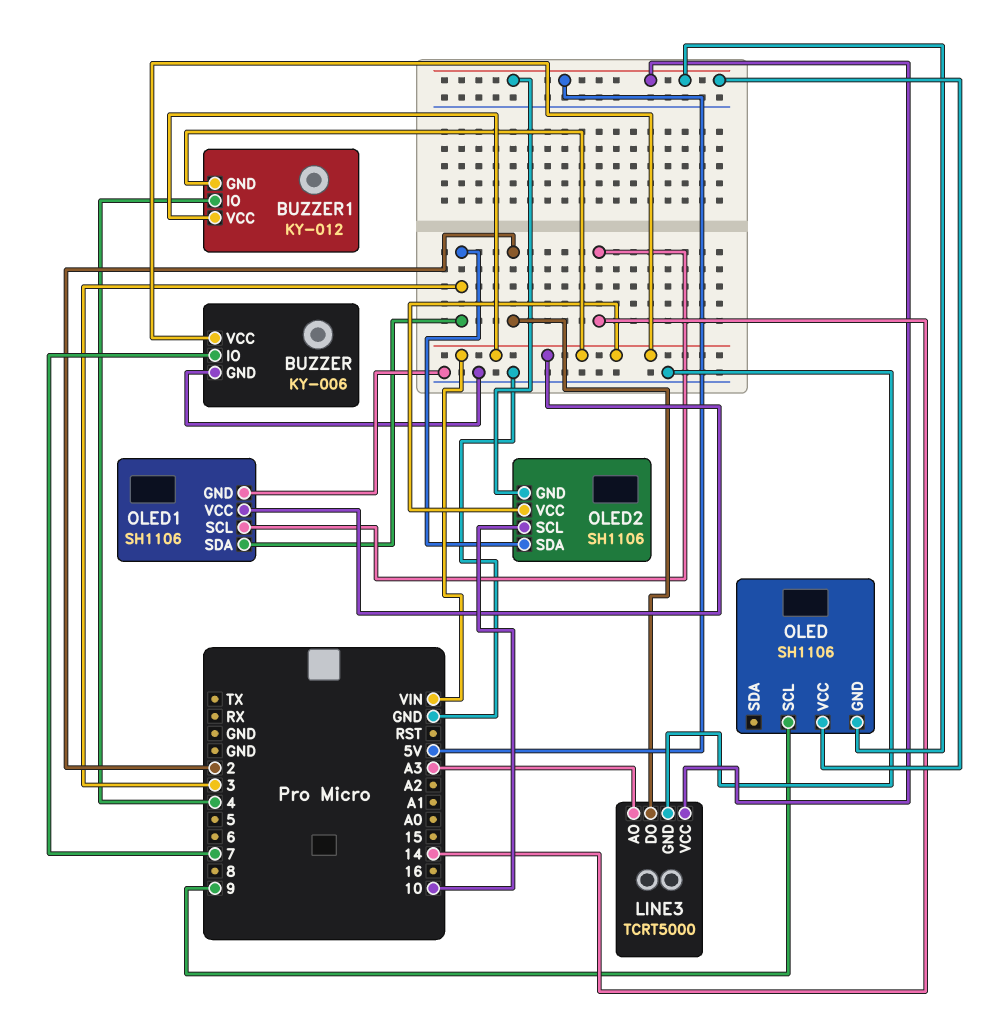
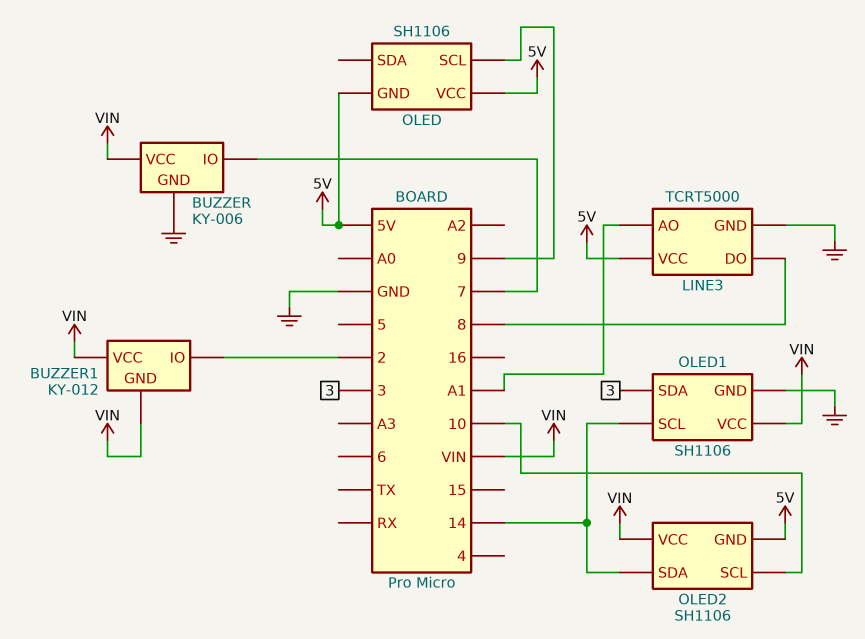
BUZZER1 pin IO: 4 -> 2
LINE3 pin AO: A3 -> A1
LINE3 pin DO: 2 -> 8
OLED2 pin SDA: 3 -> 14

